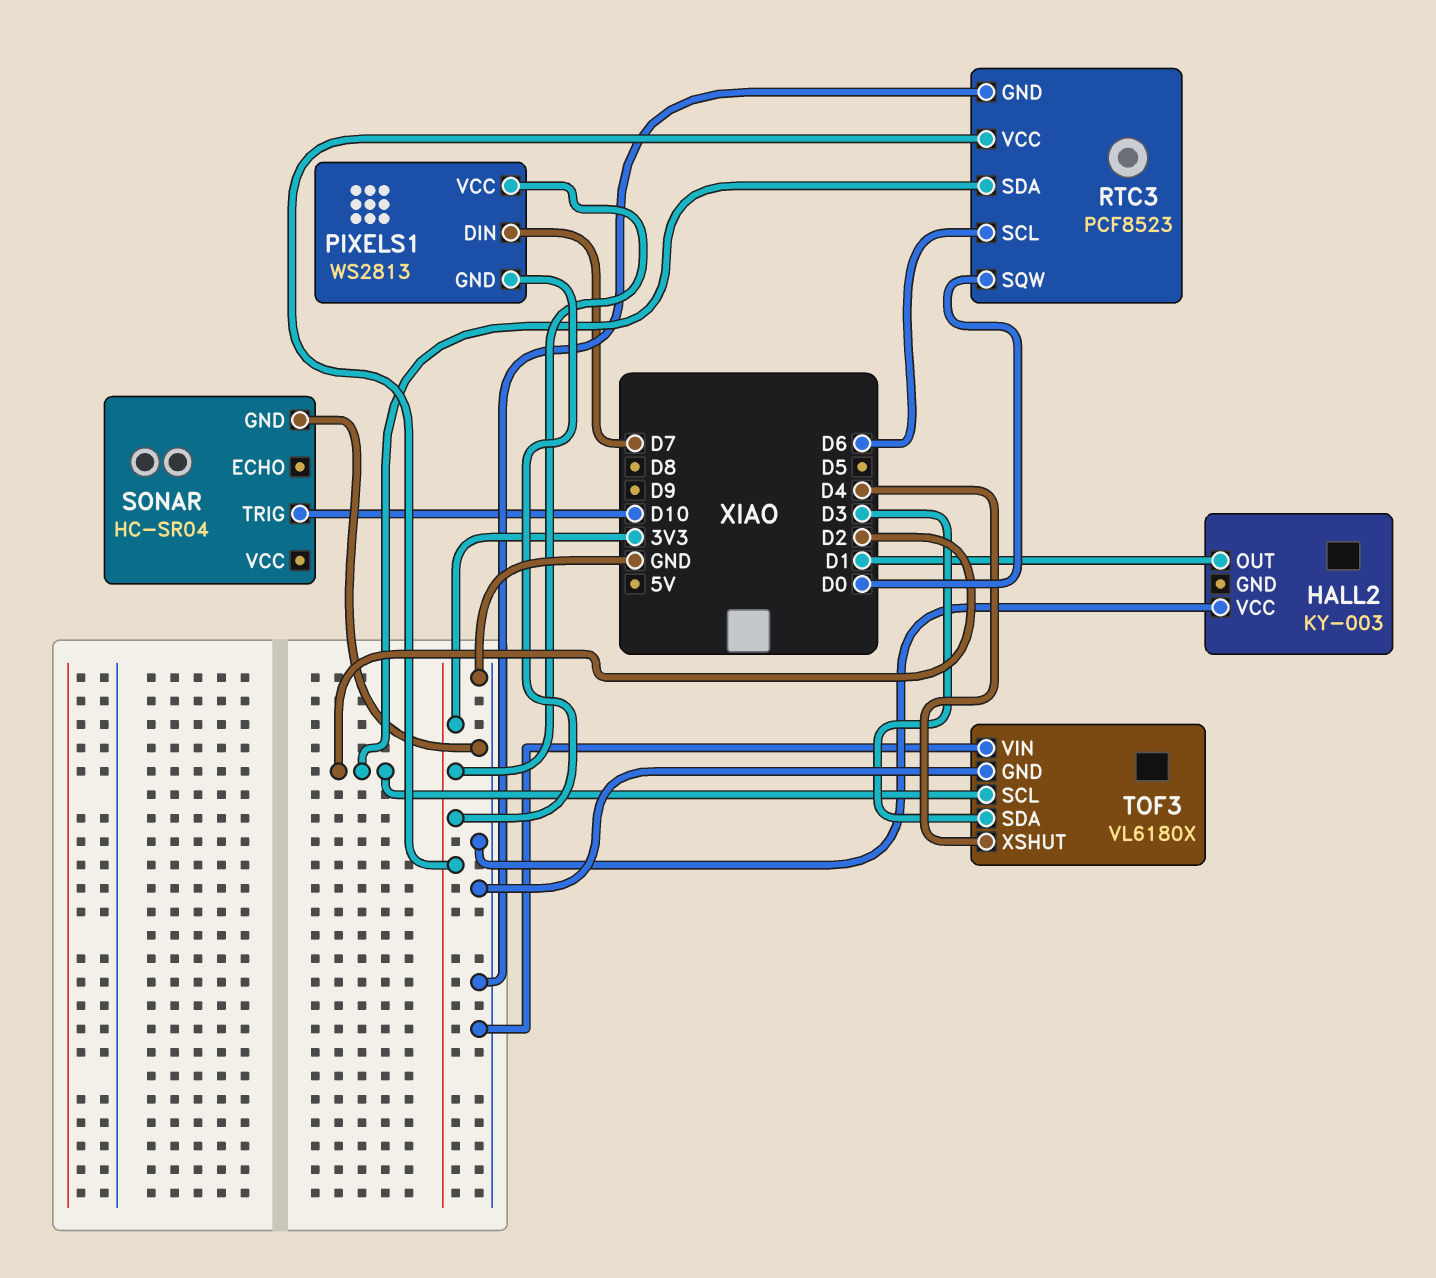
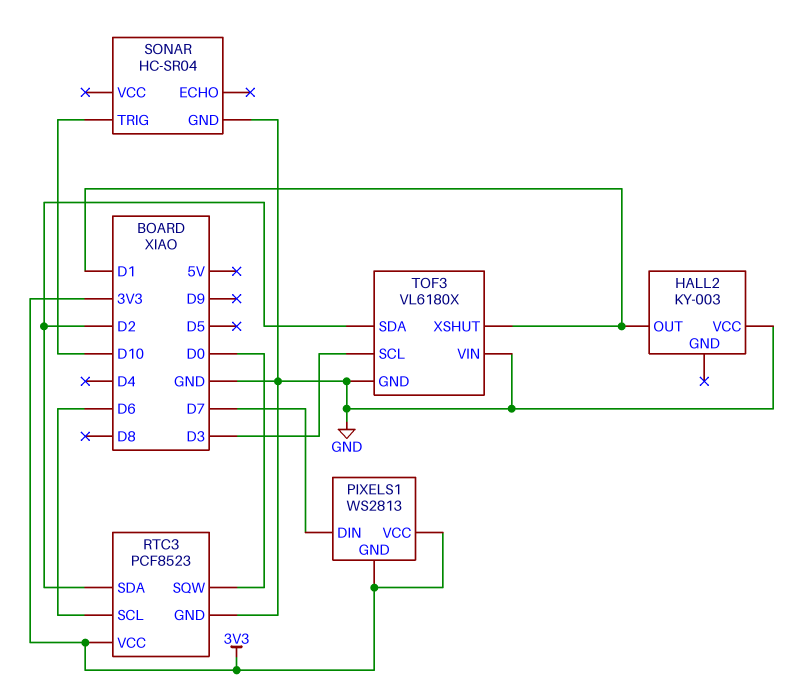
TOF3 pin SCL: D2 -> D3
TOF3 pin SDA: D3 -> D2
TOF3 pin XSHUT: D4 -> D1

